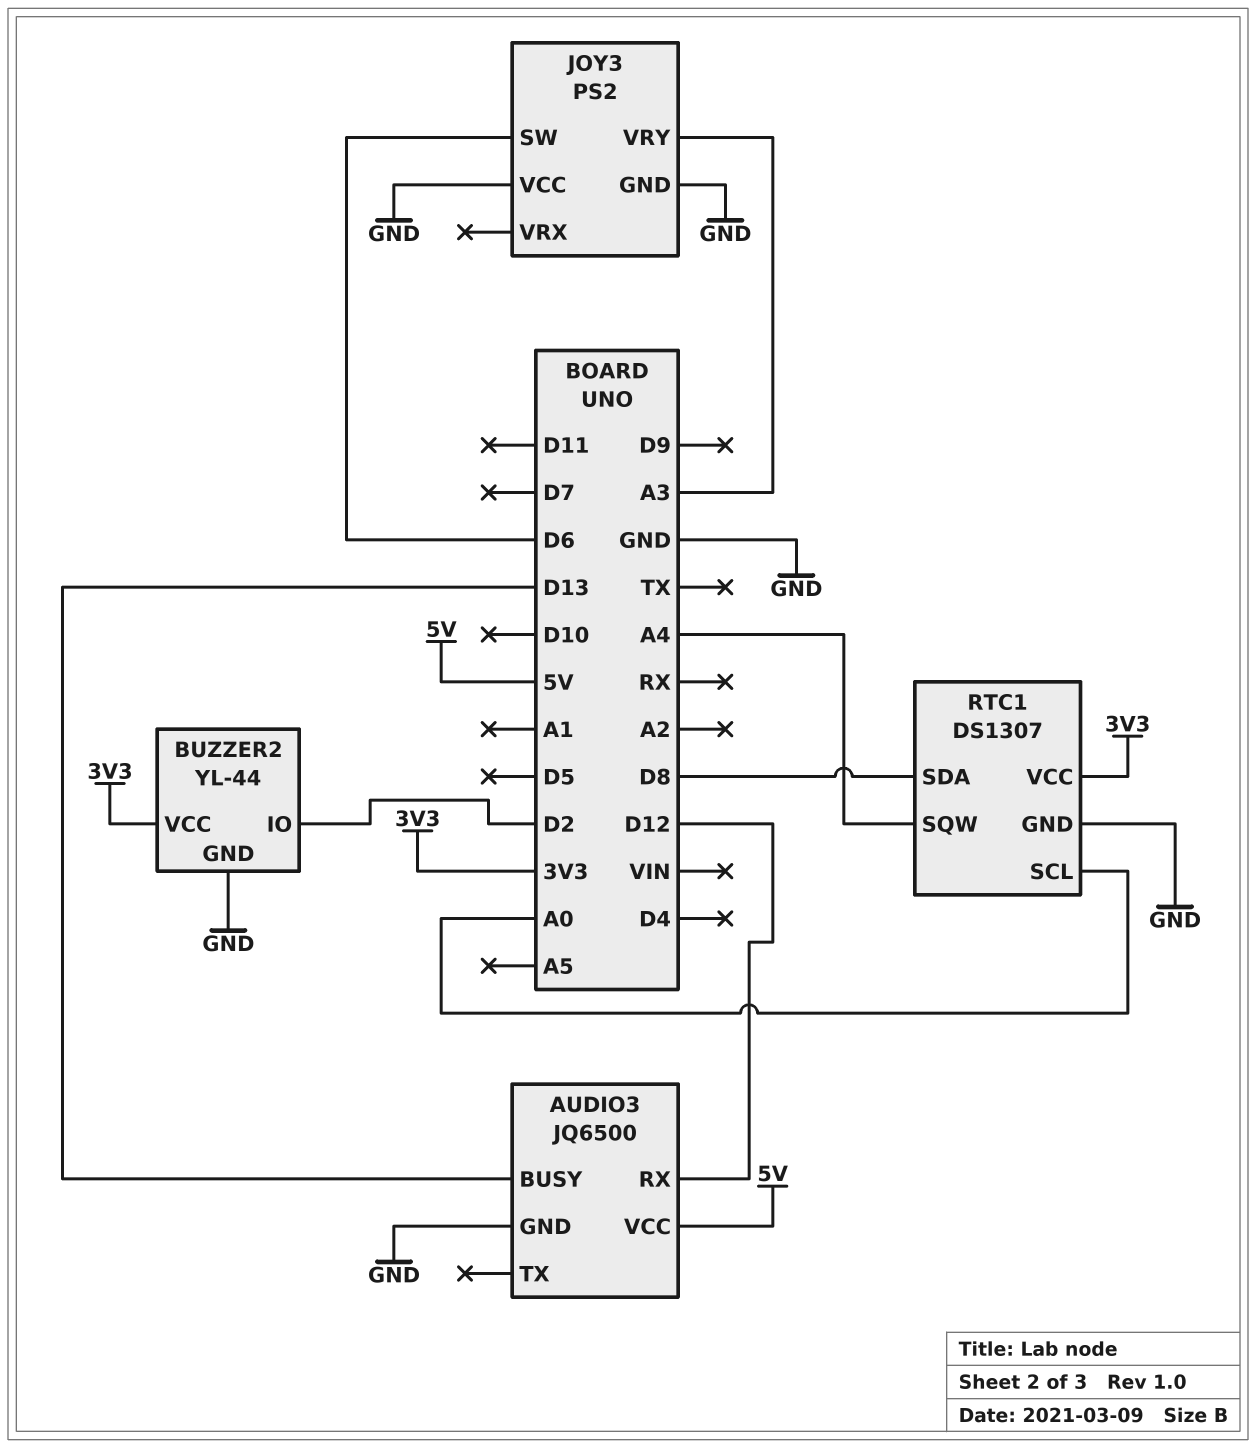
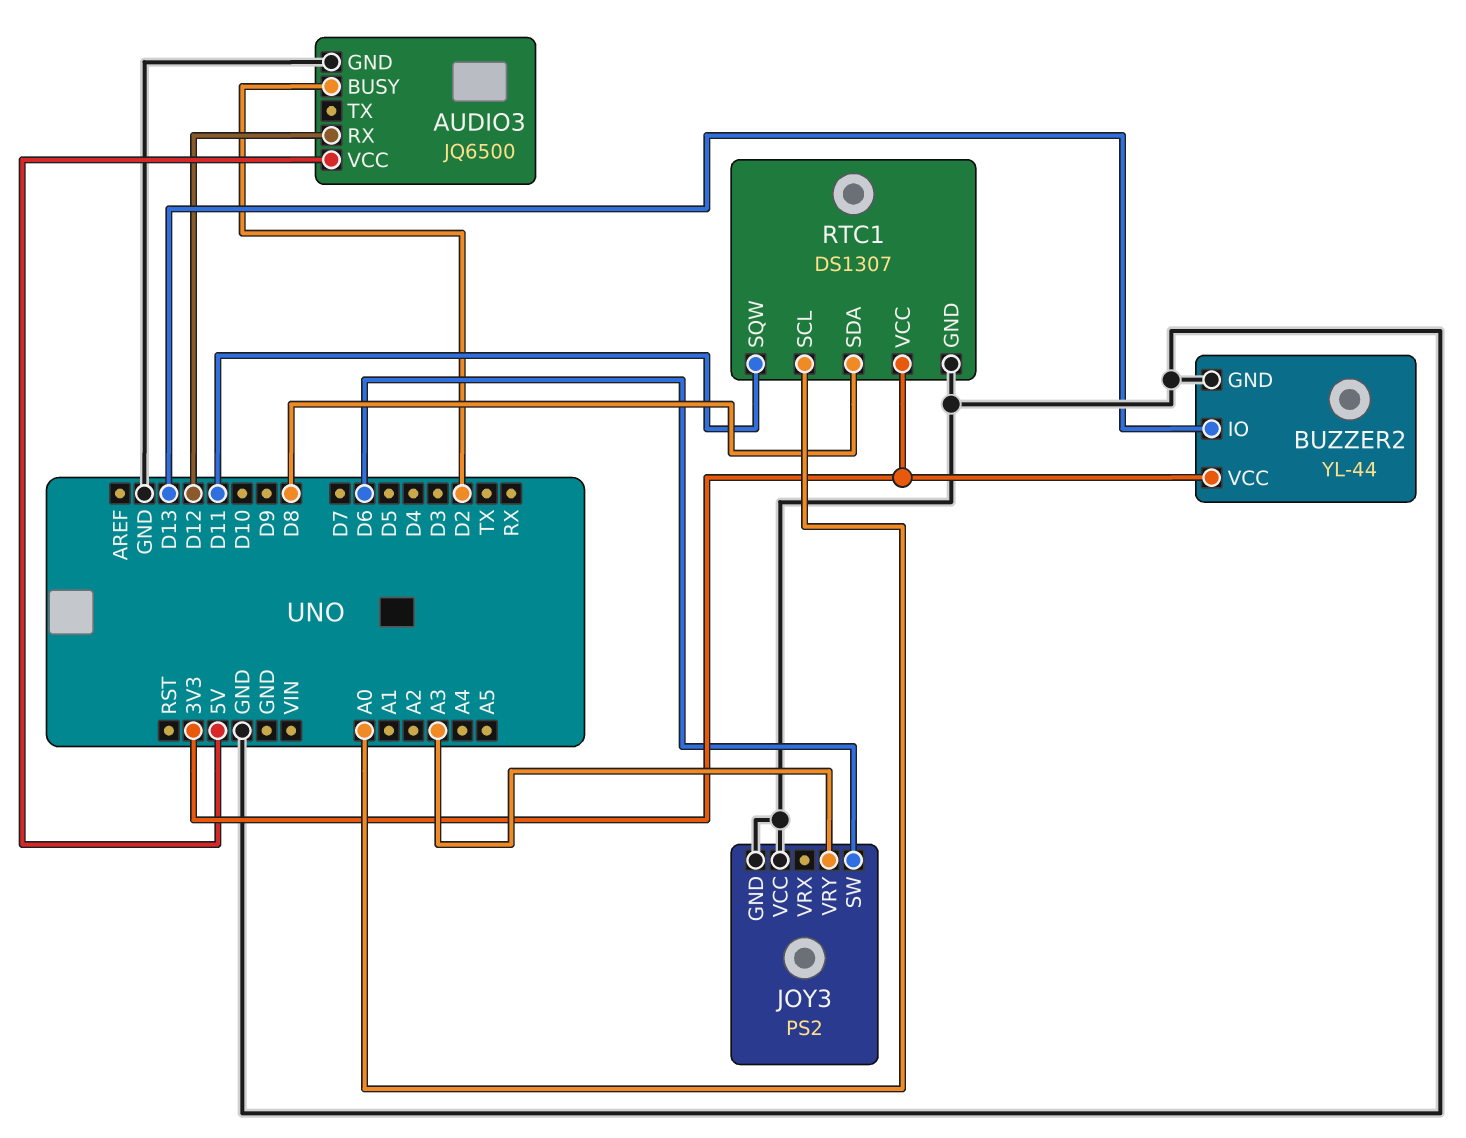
AUDIO3 pin BUSY: D13 -> D2
BUZZER2 pin IO: D2 -> D13
RTC1 pin SQW: A4 -> D11

